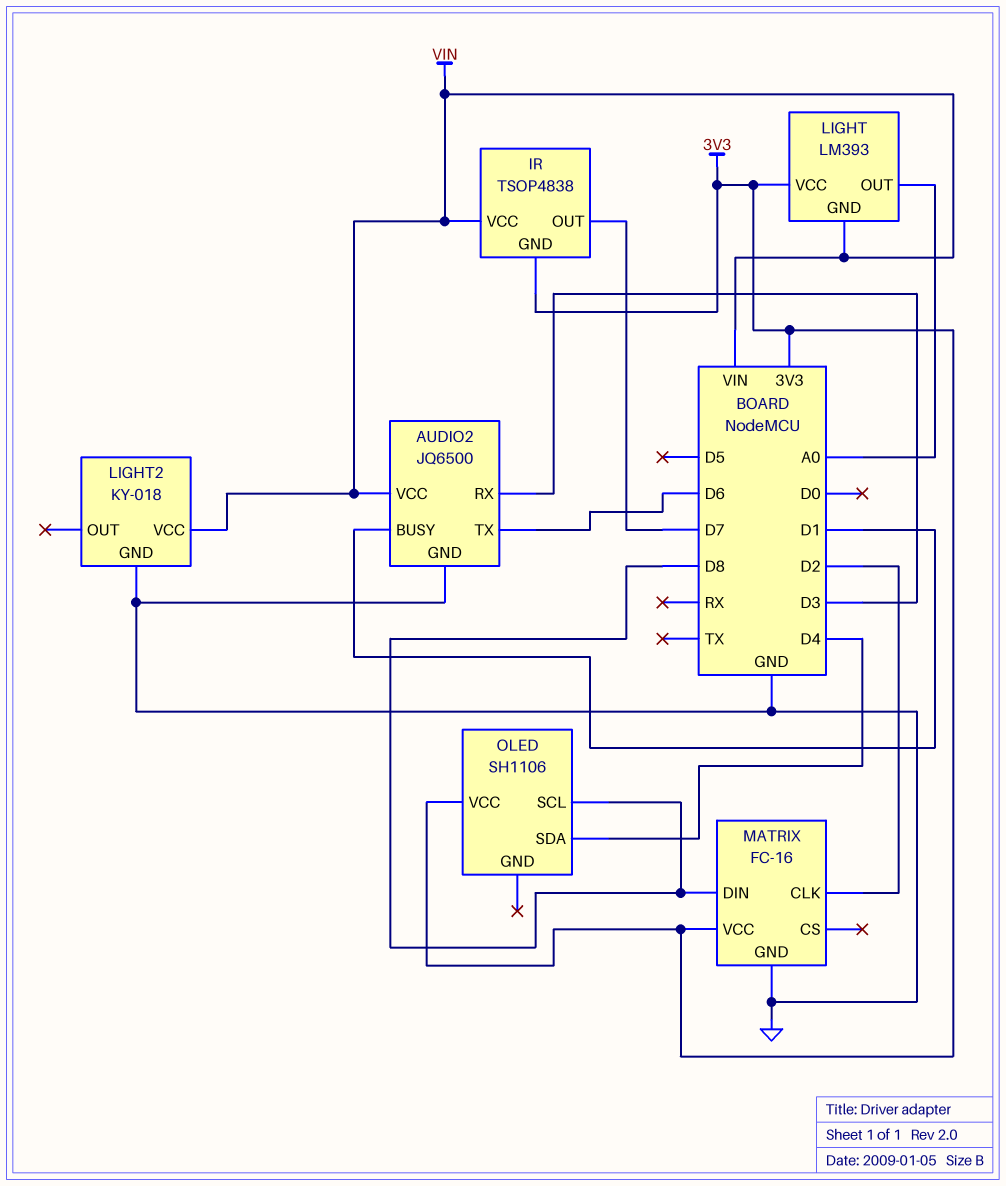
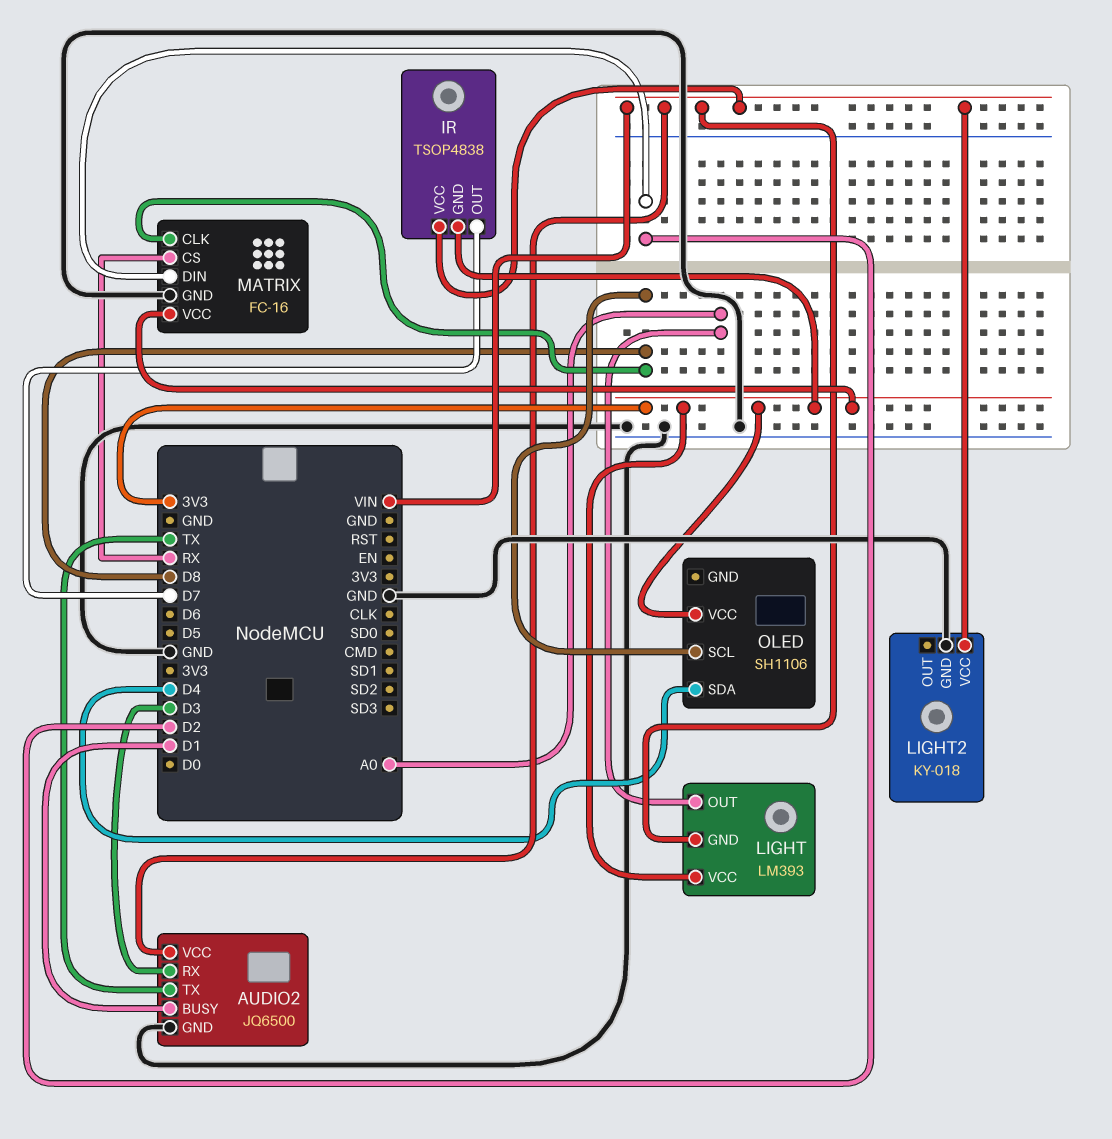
AUDIO2 pin TX: D6 -> TX
MATRIX pin CLK: D2 -> D8
MATRIX pin CS: none -> RX
MATRIX pin DIN: D8 -> D2

